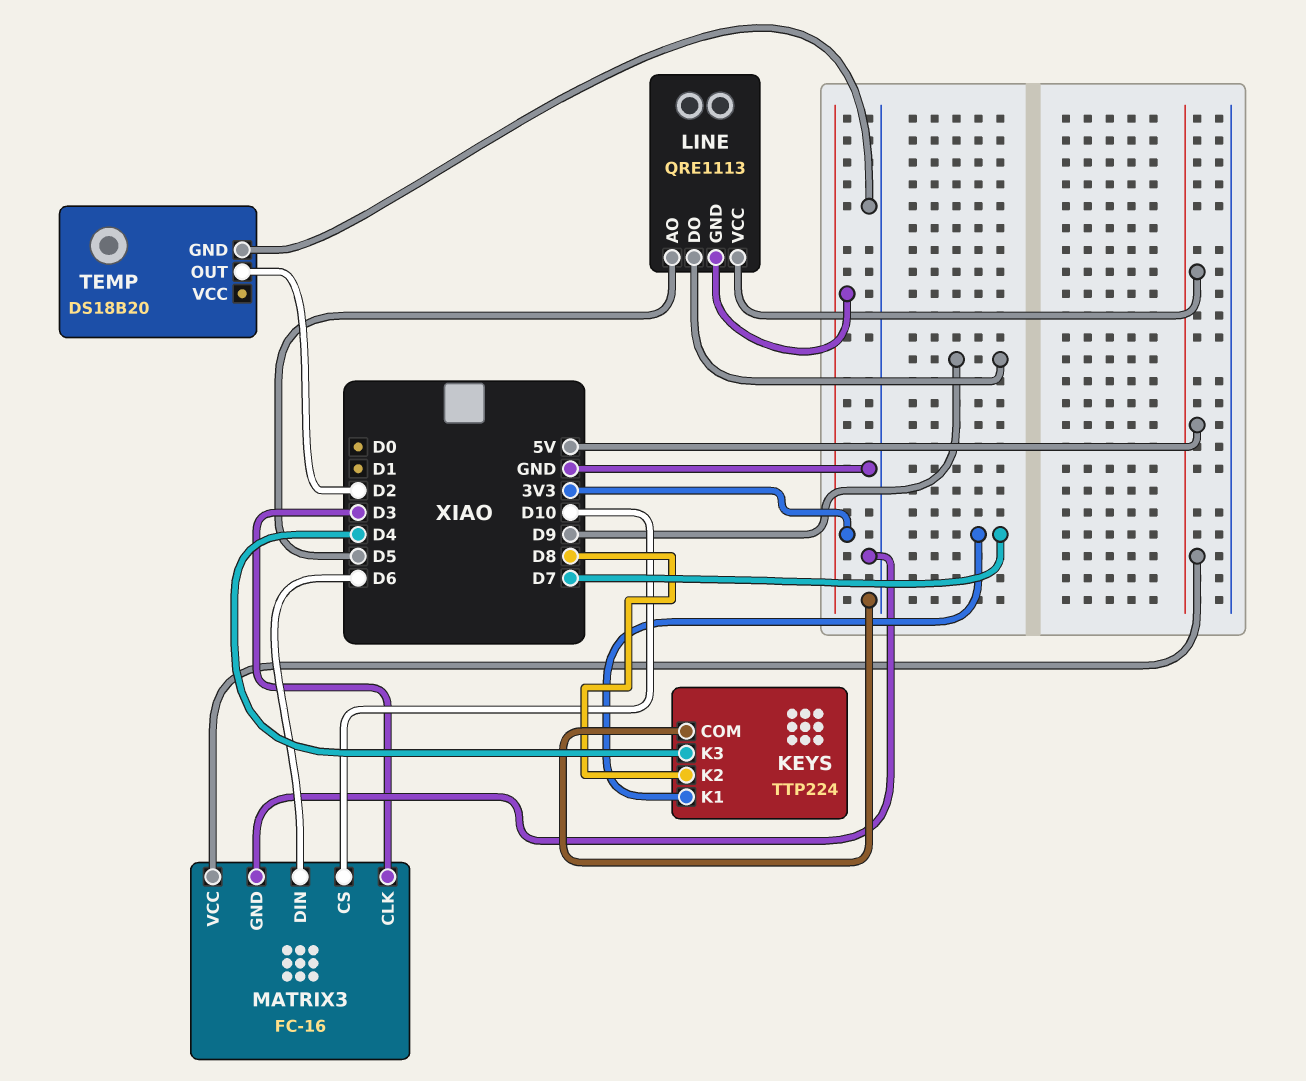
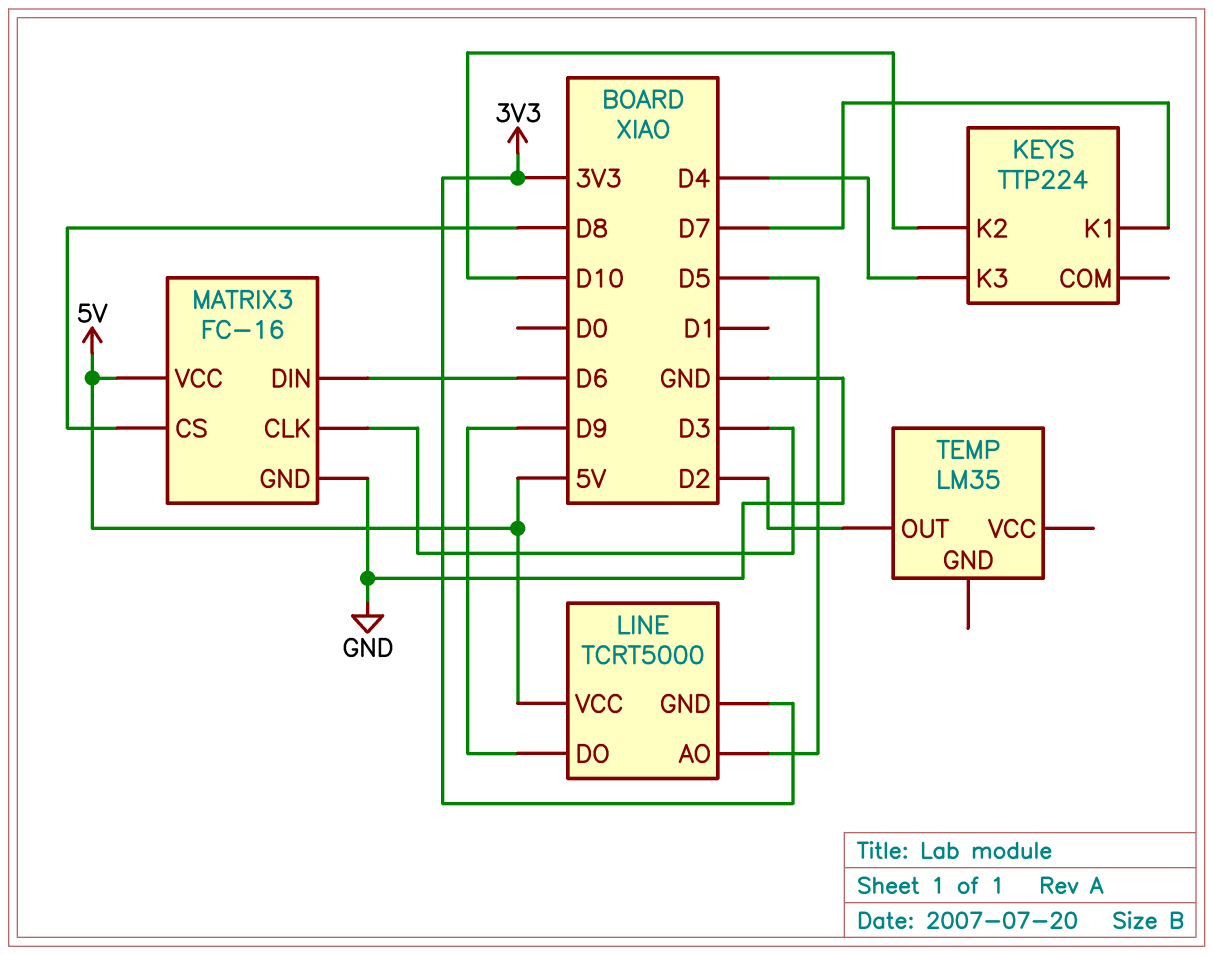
KEYS pin COM: GND -> none
KEYS pin K2: D8 -> D10
LINE: QRE1113 -> TCRT5000
MATRIX3 pin CS: D10 -> D8
TEMP: DS18B20 -> LM35
TEMP pin GND: GND -> none

